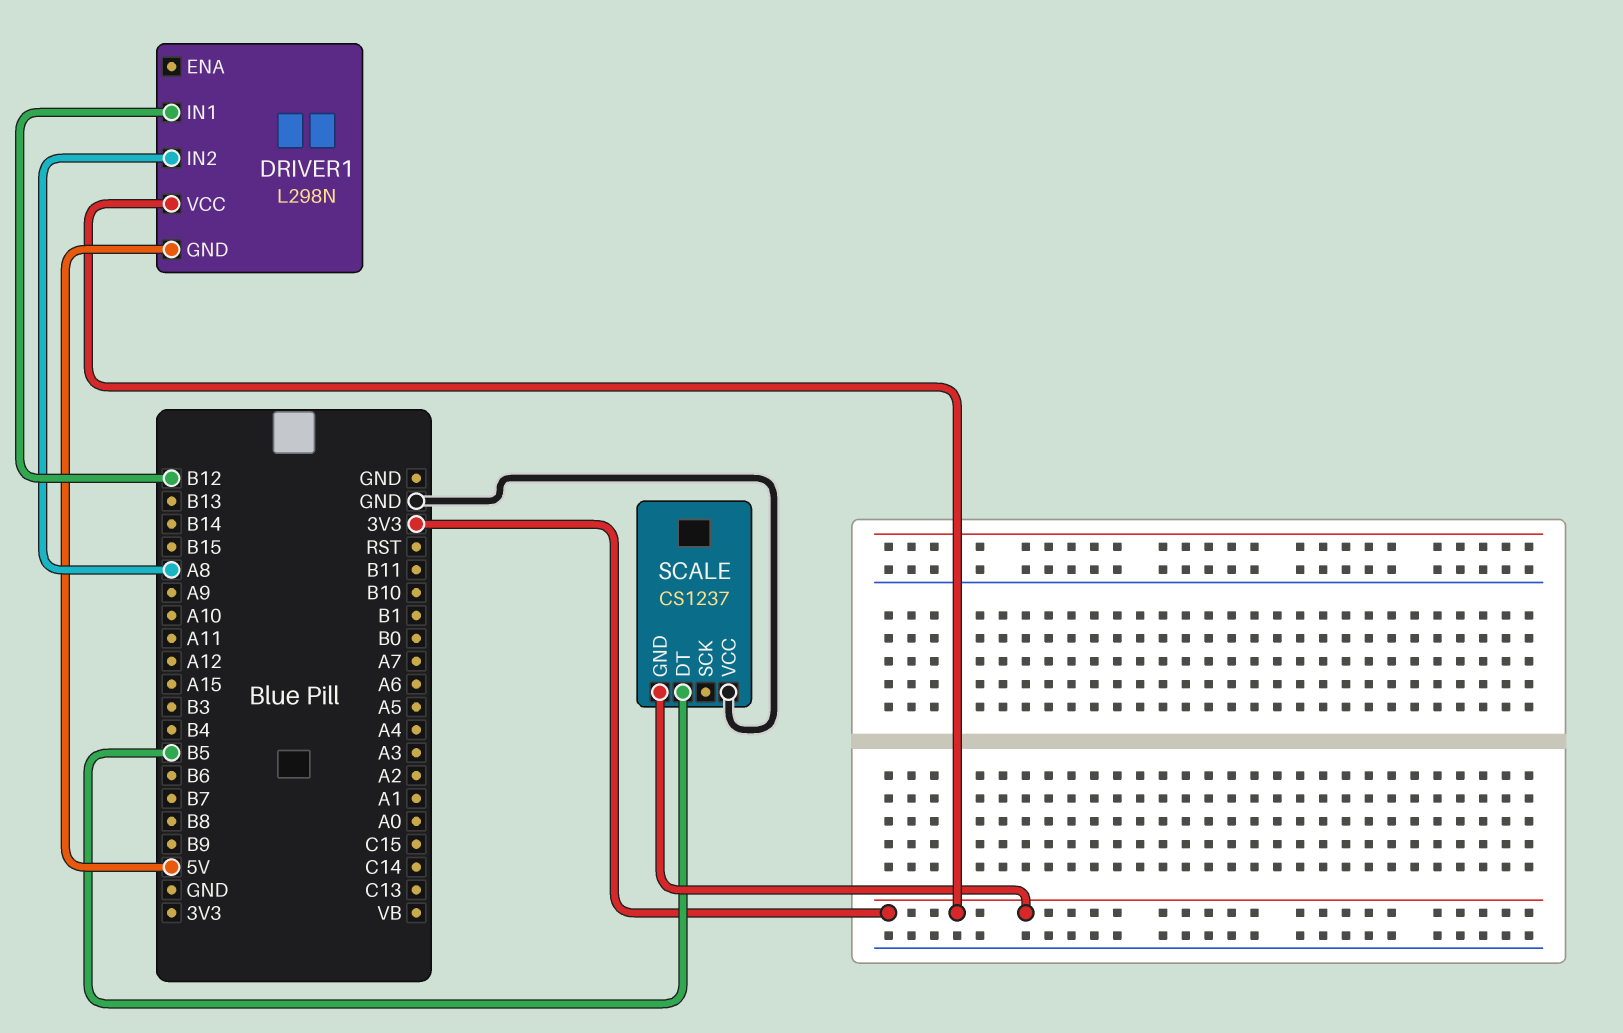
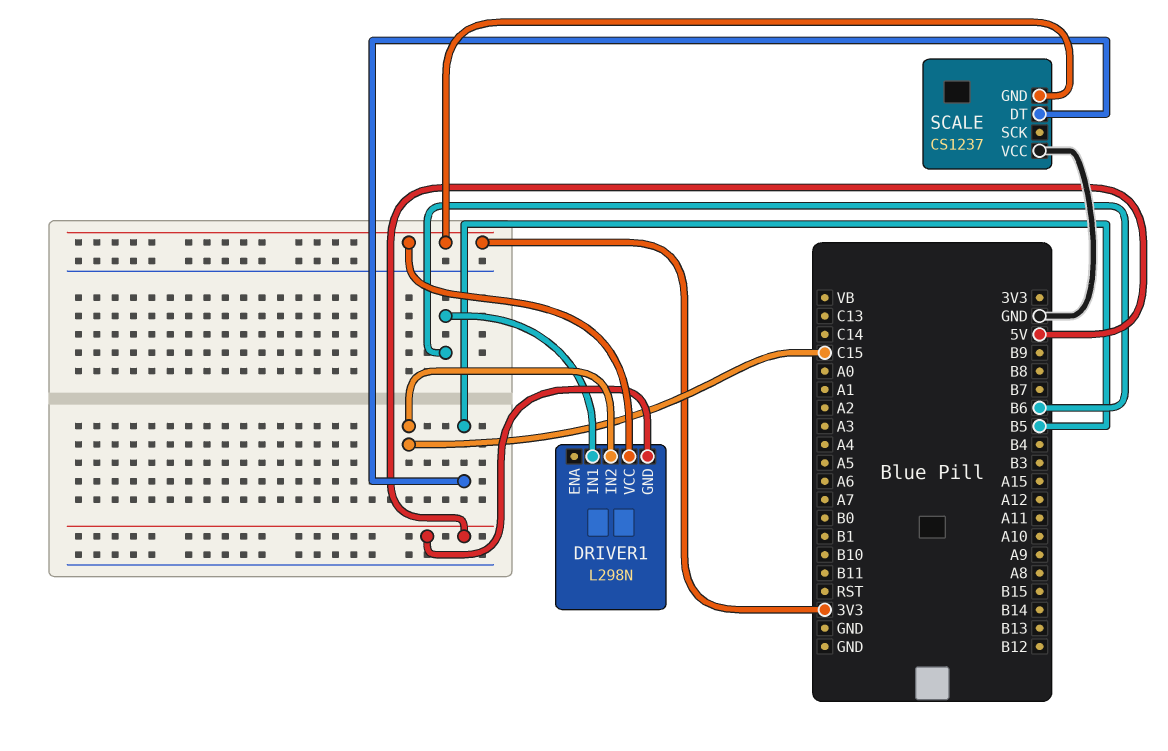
DRIVER1 pin IN1: B12 -> B6
DRIVER1 pin IN2: A8 -> C15

